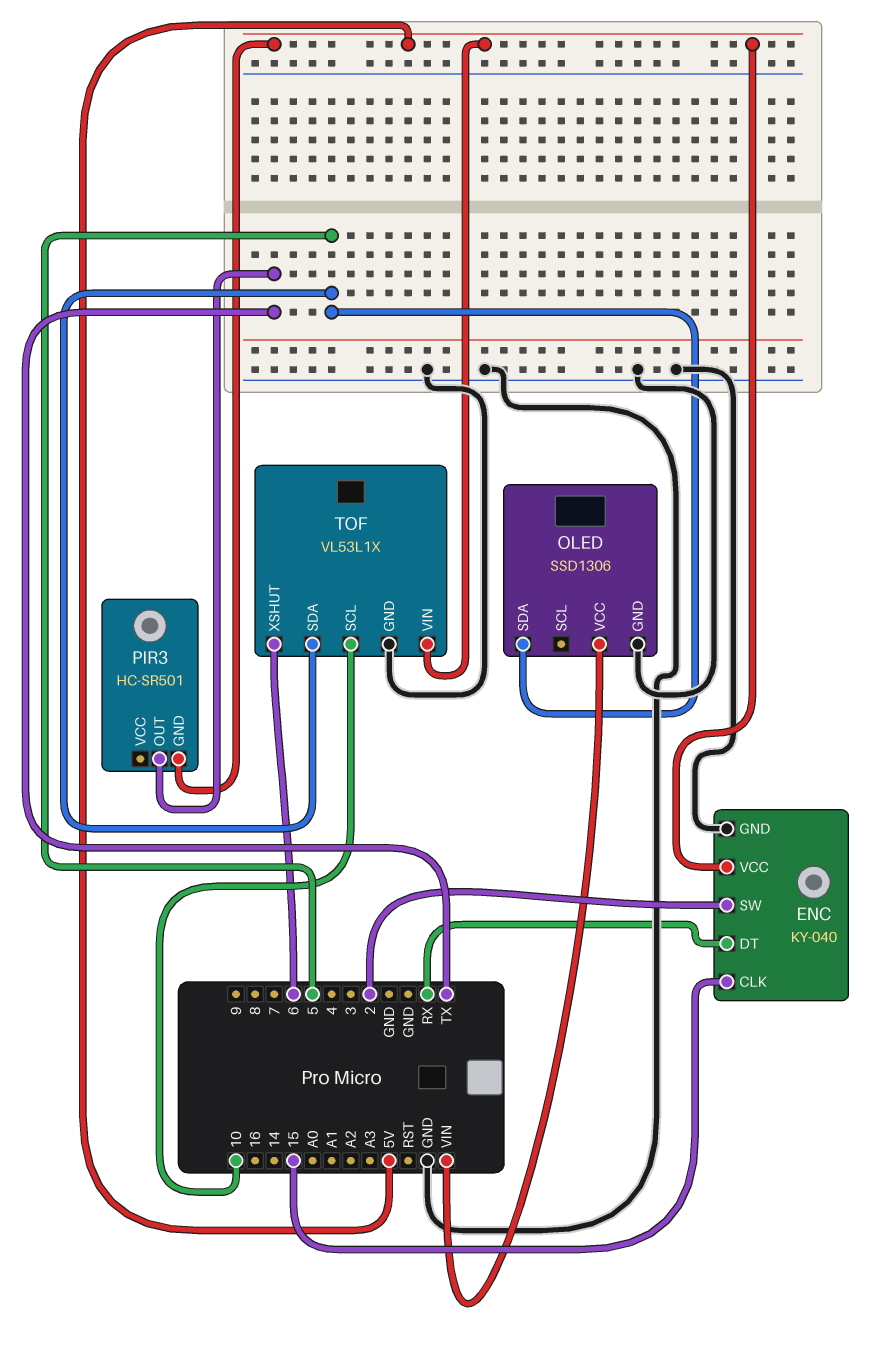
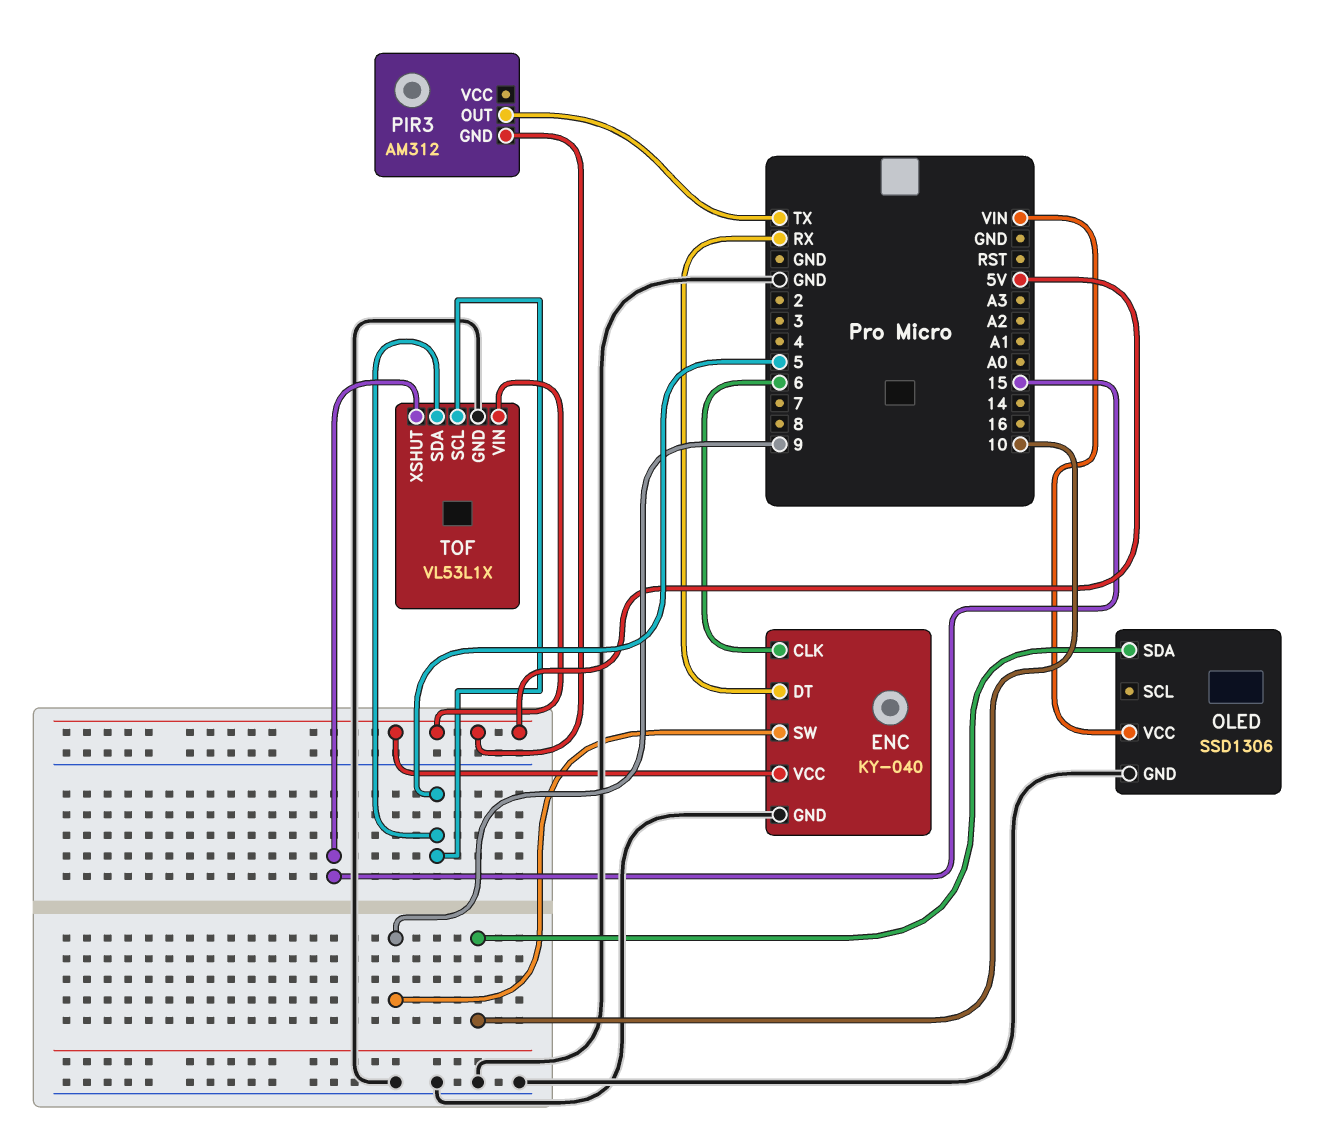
ENC pin CLK: 15 -> 6
ENC pin SW: 2 -> 9
OLED pin SDA: 5 -> 10
PIR3: HC-SR501 -> AM312
TOF pin SCL: 10 -> 5
TOF pin XSHUT: 6 -> 15

